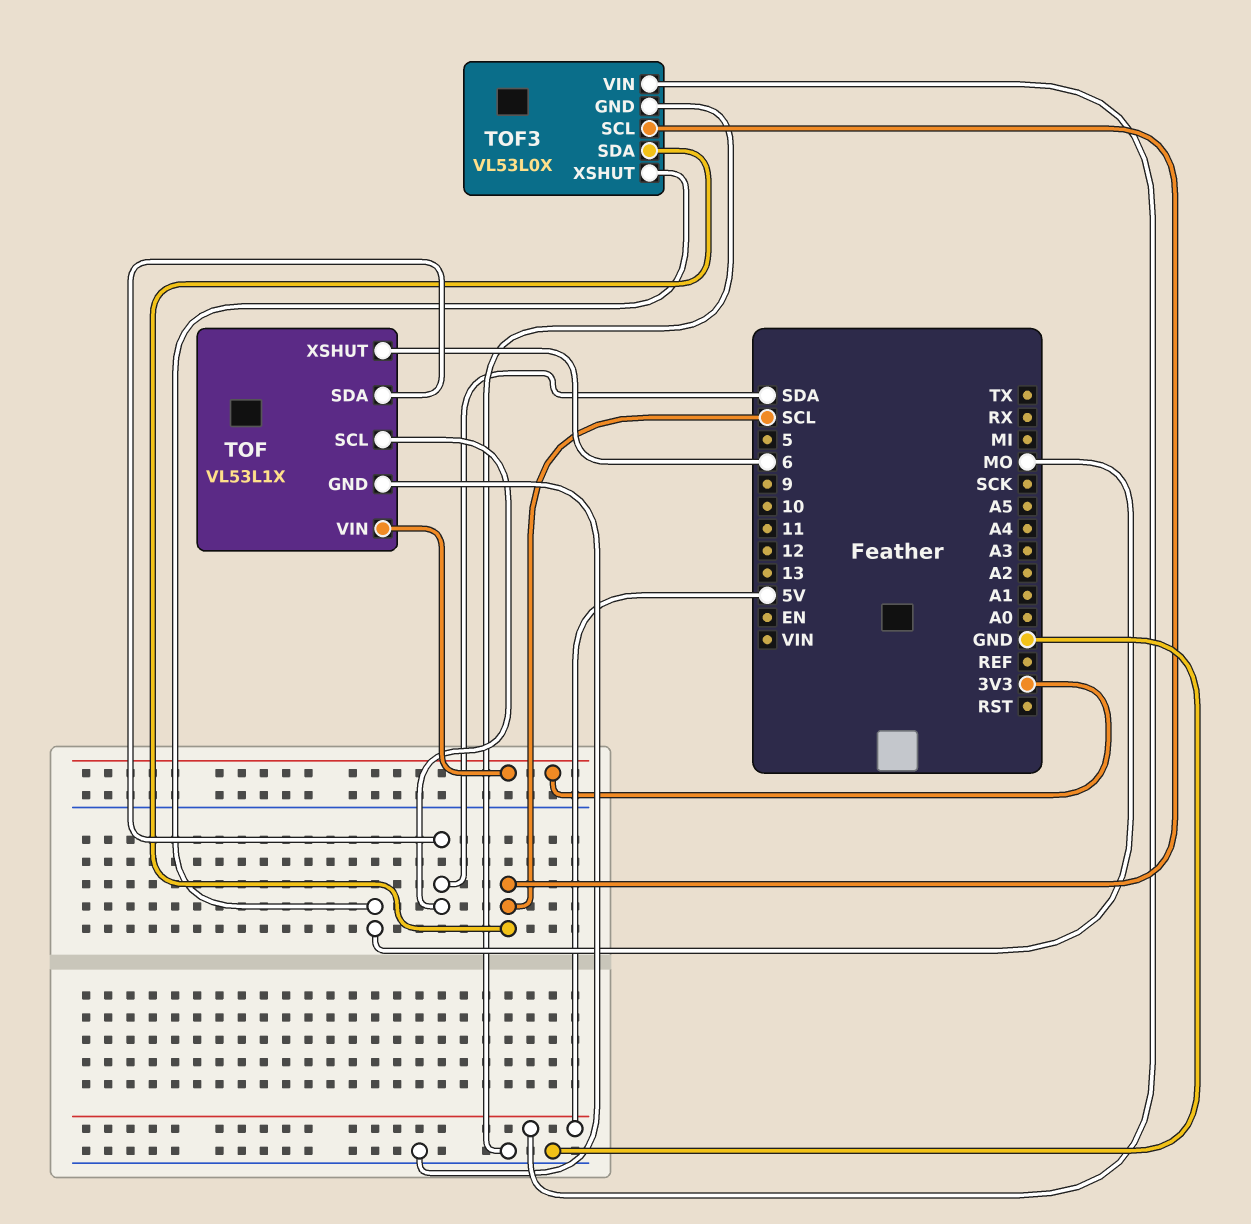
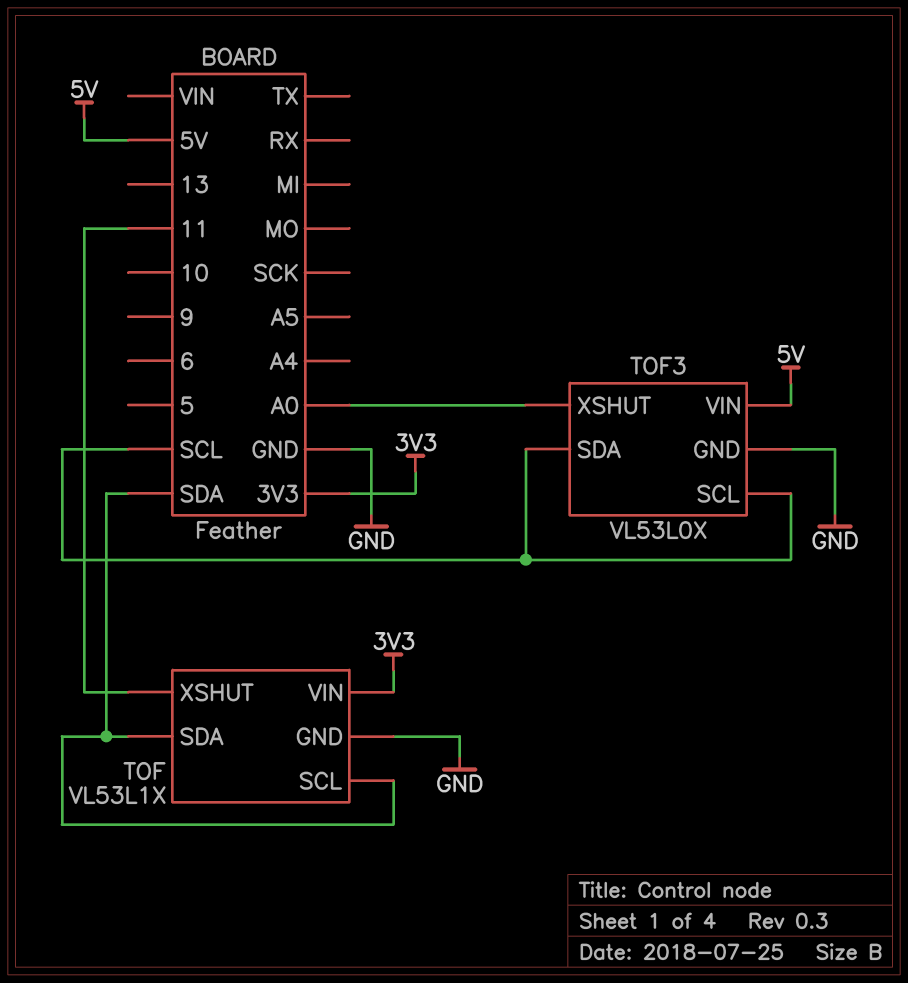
TOF pin XSHUT: 6 -> 11
TOF3 pin XSHUT: MO -> A0

